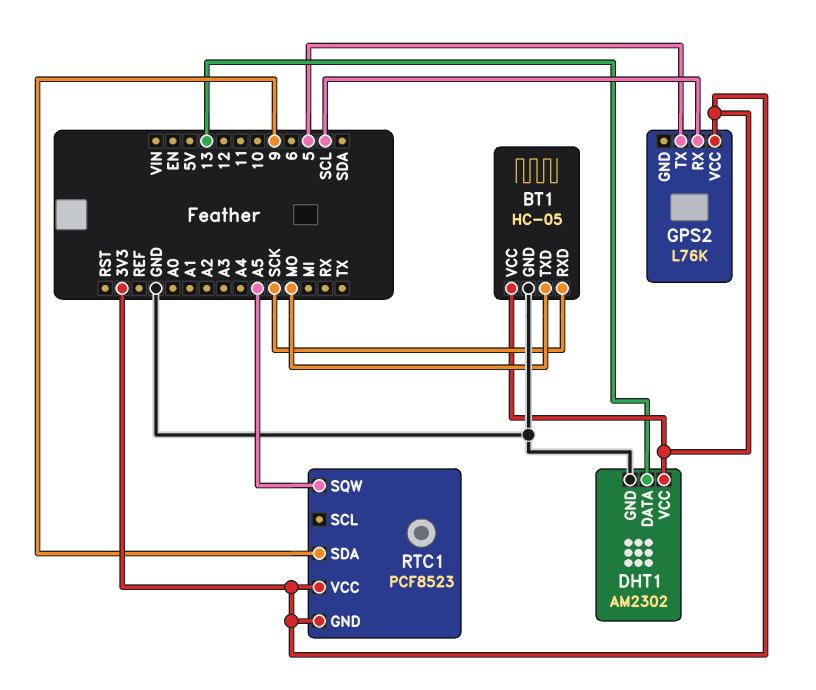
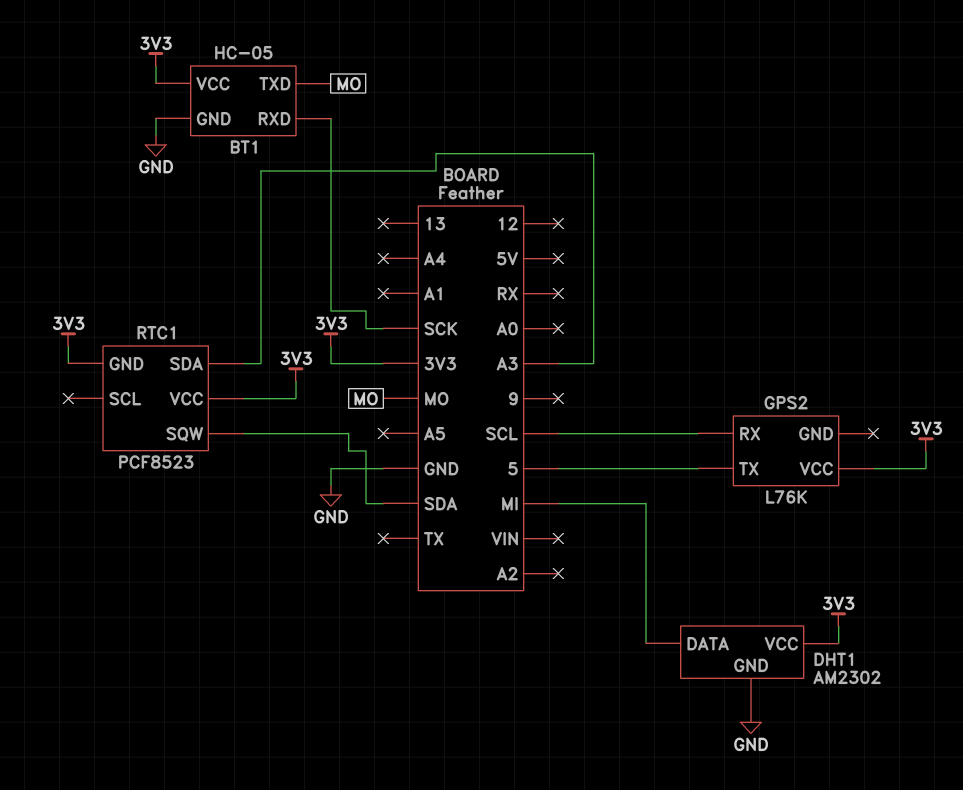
DHT1 pin DATA: 13 -> MI
RTC1 pin SDA: 9 -> A3
RTC1 pin SQW: A5 -> SDA

